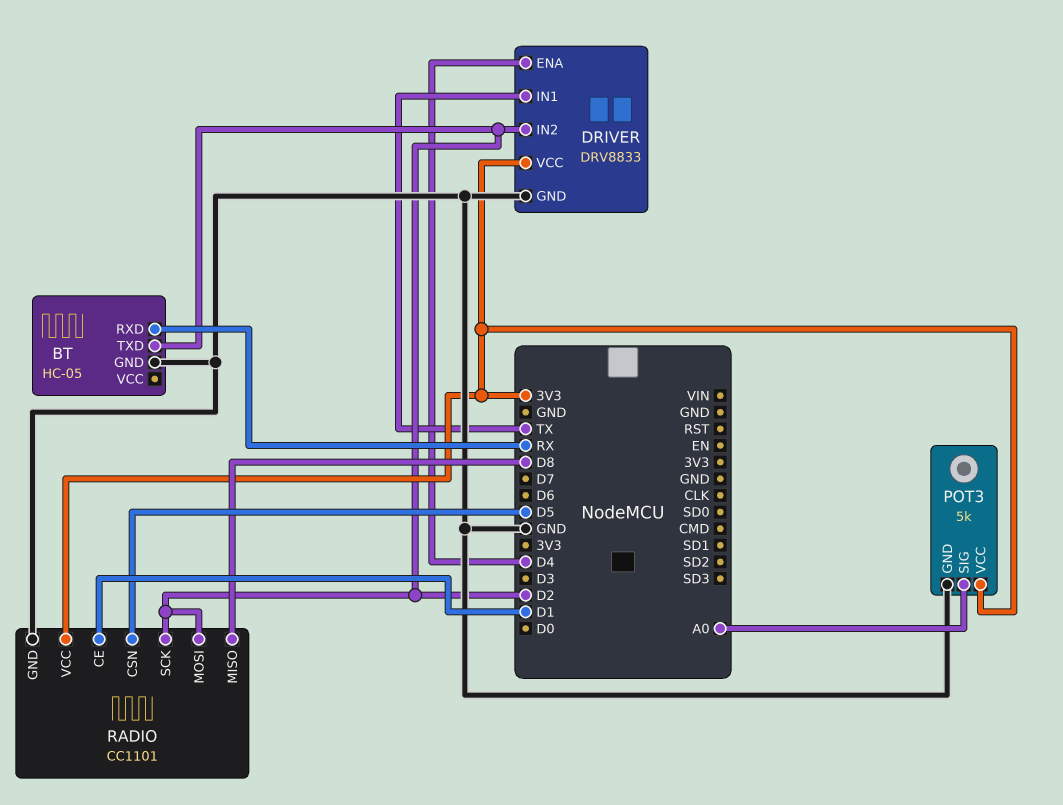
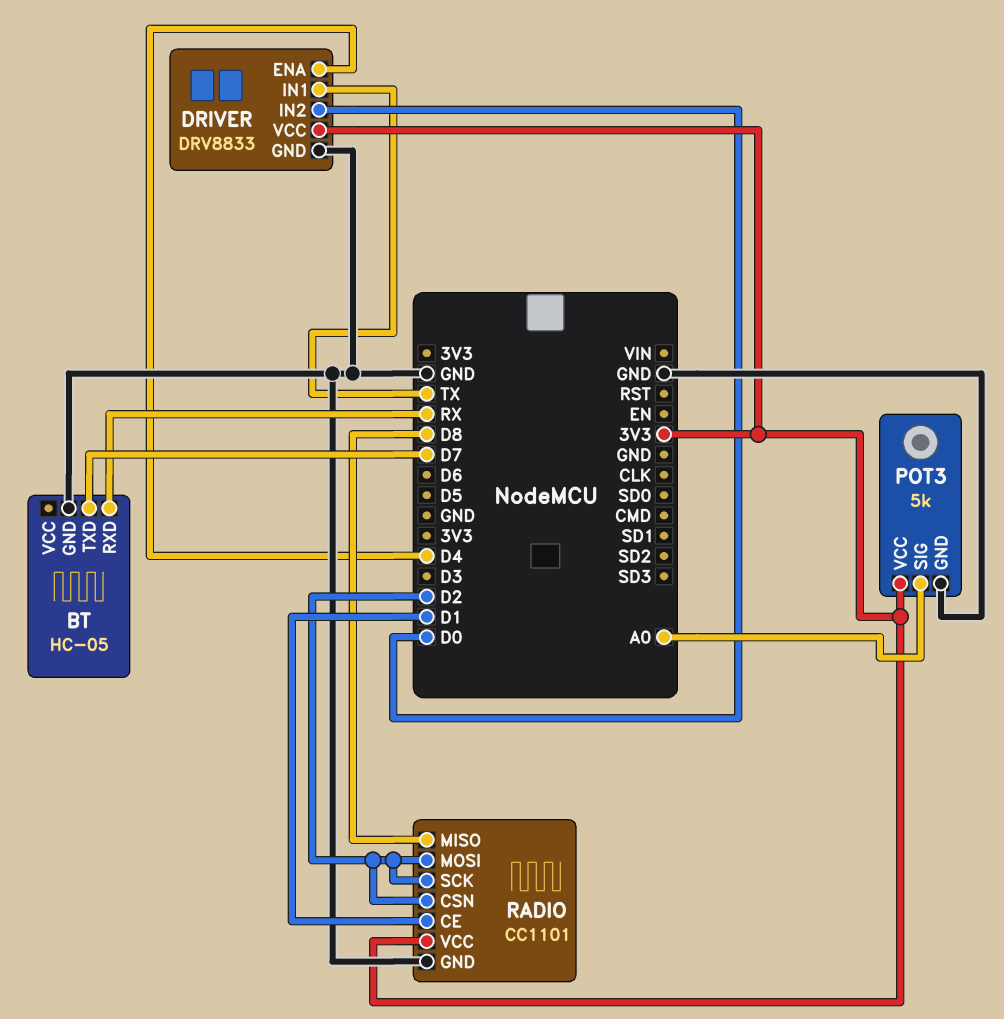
BT pin TXD: D2 -> D7
DRIVER pin IN2: D2 -> D0
RADIO pin CSN: D5 -> D2

